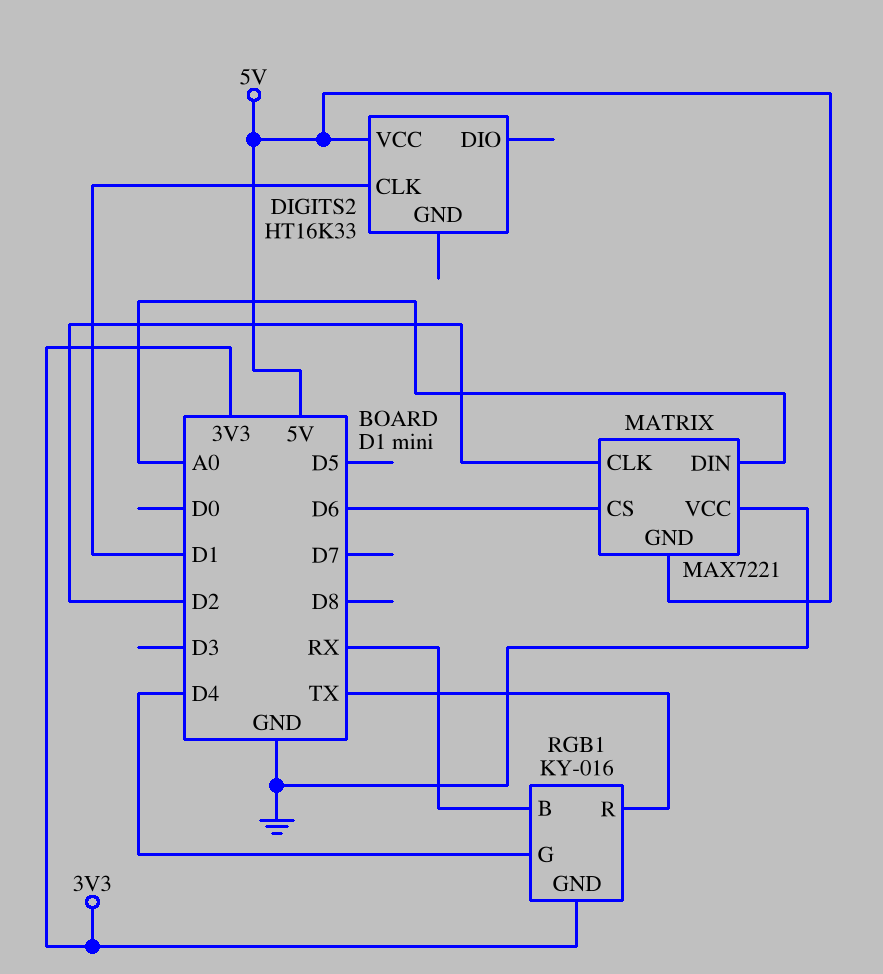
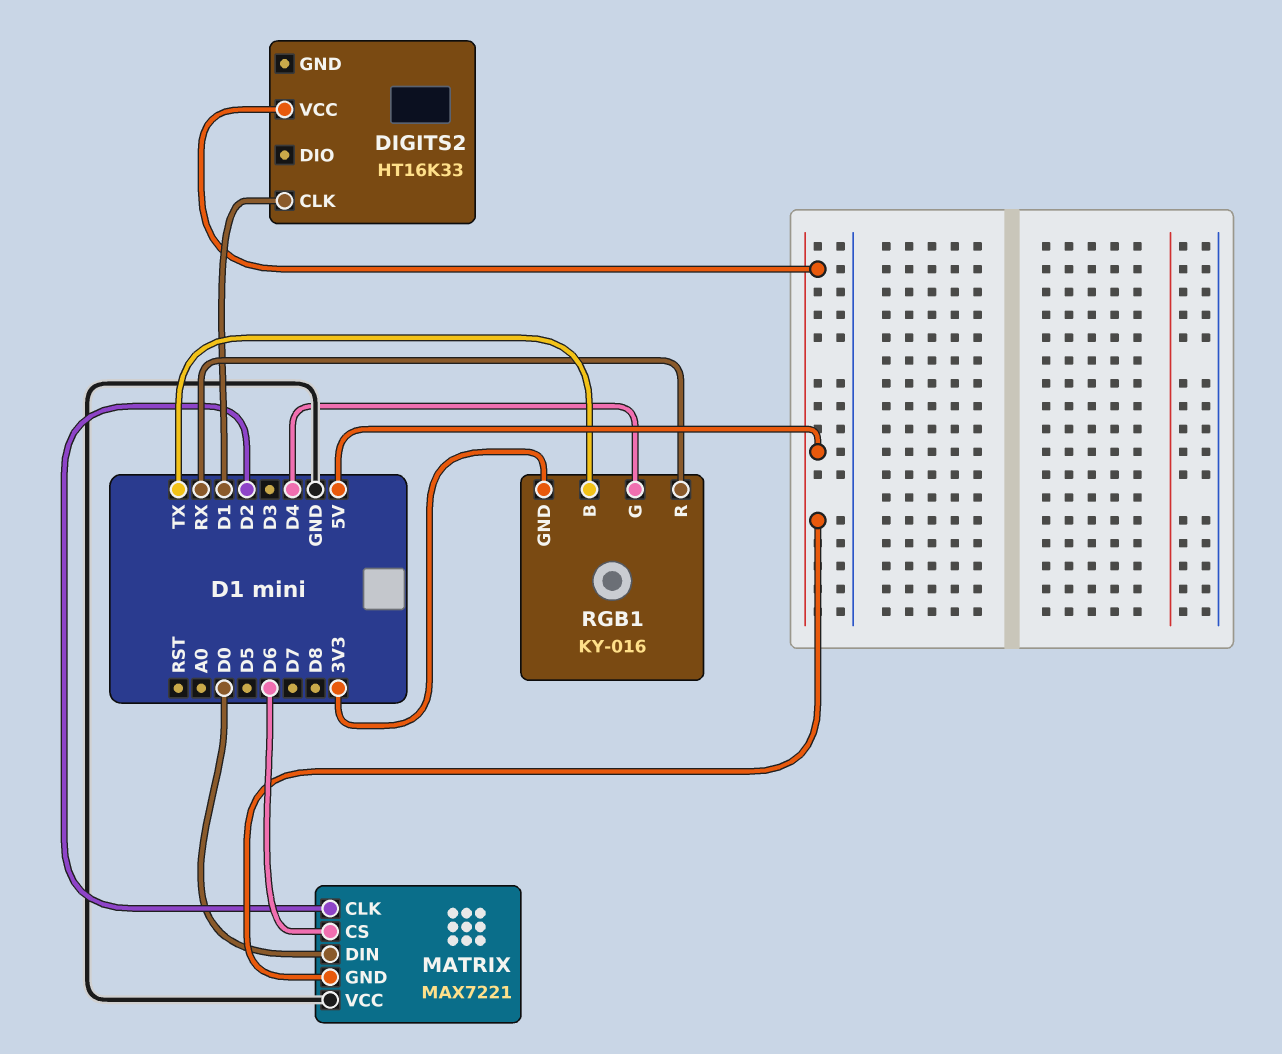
MATRIX pin DIN: A0 -> D0
RGB1 pin B: RX -> TX
RGB1 pin R: TX -> RX

